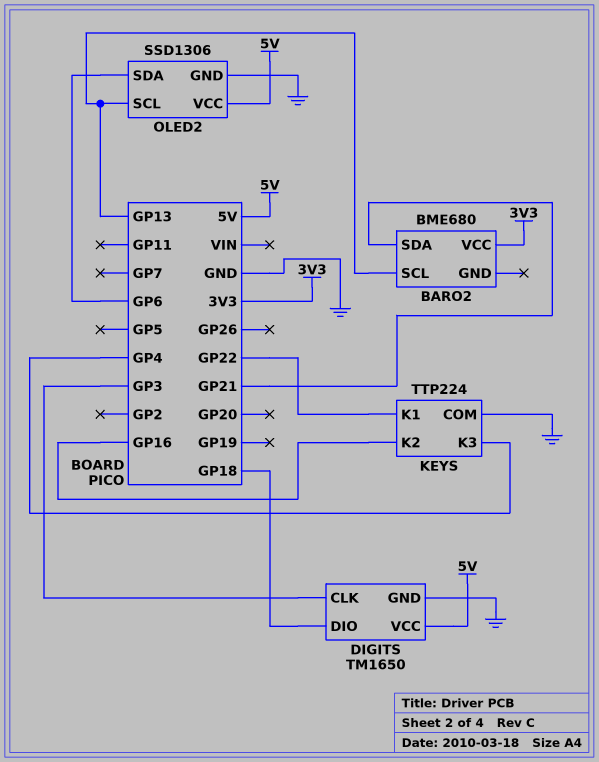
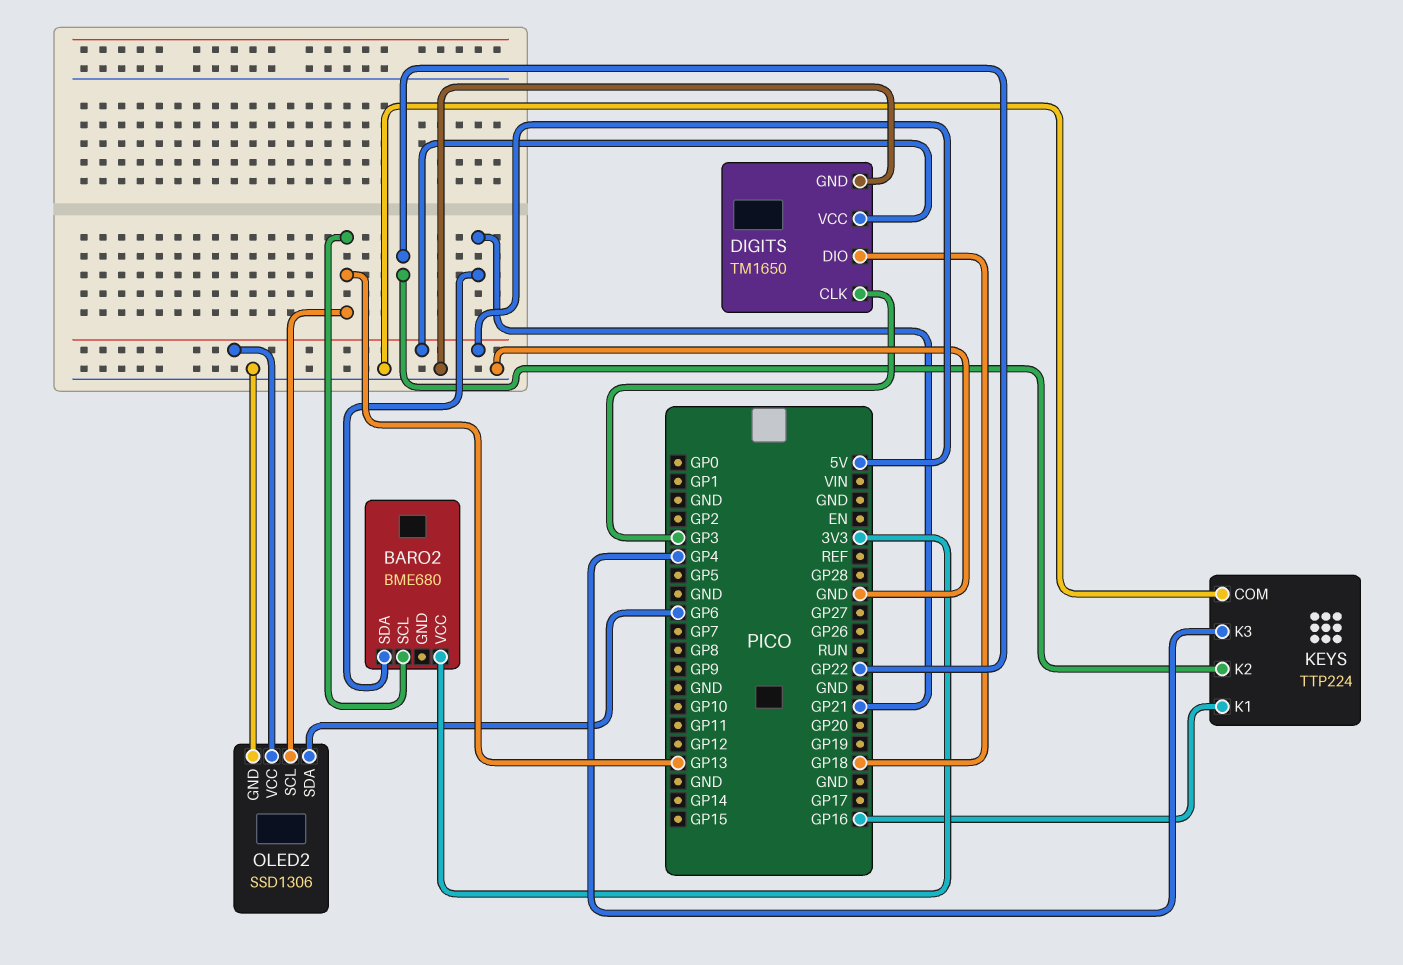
KEYS pin K1: GP22 -> GP16
KEYS pin K2: GP16 -> GP22

